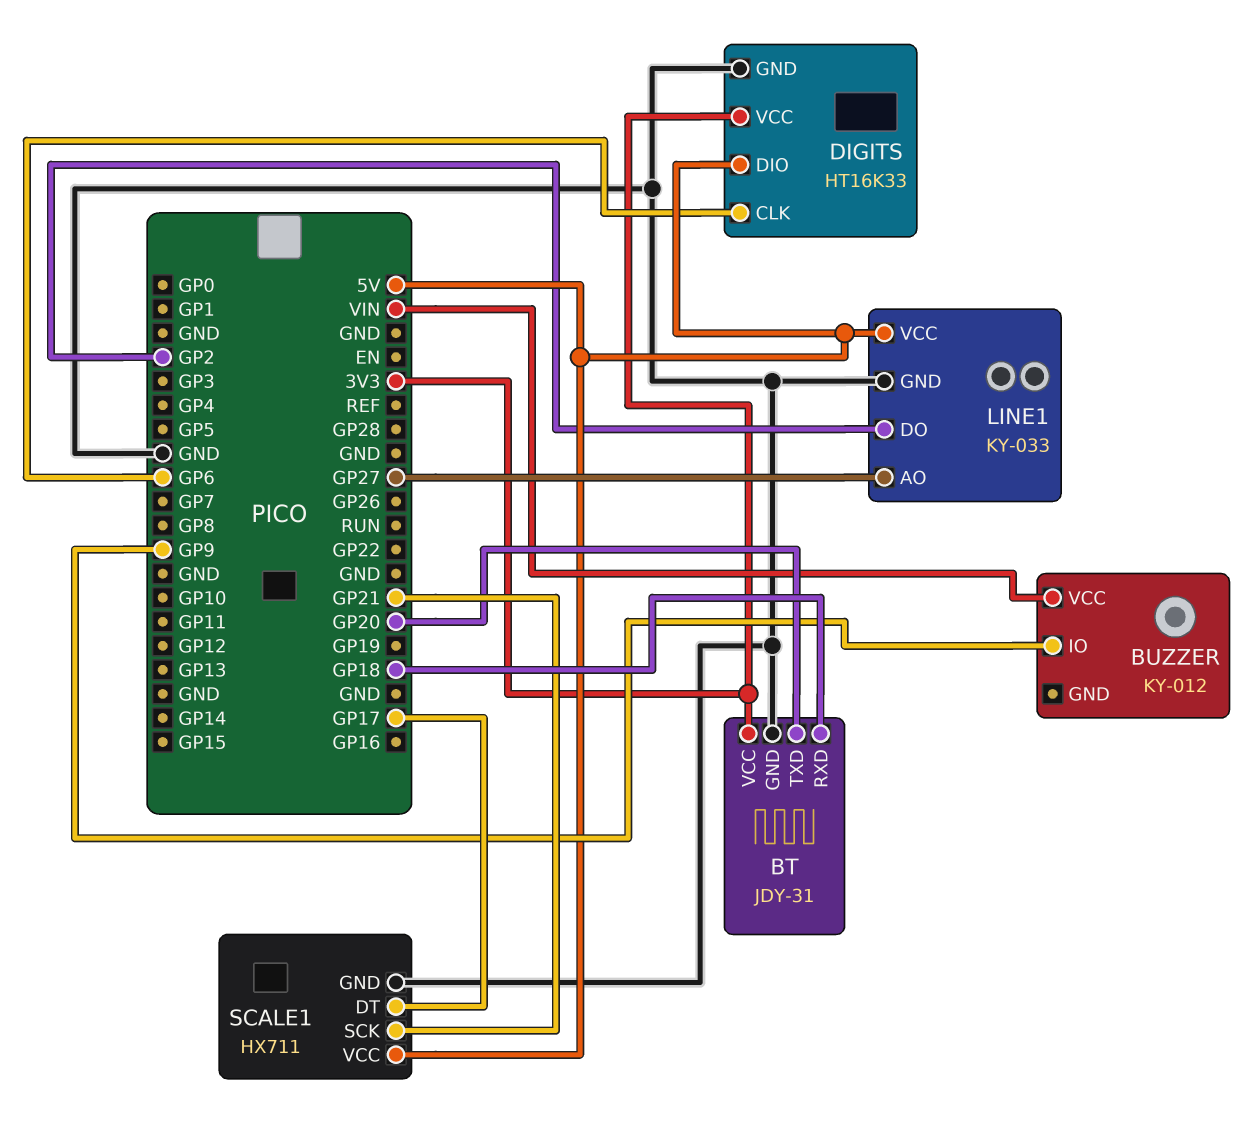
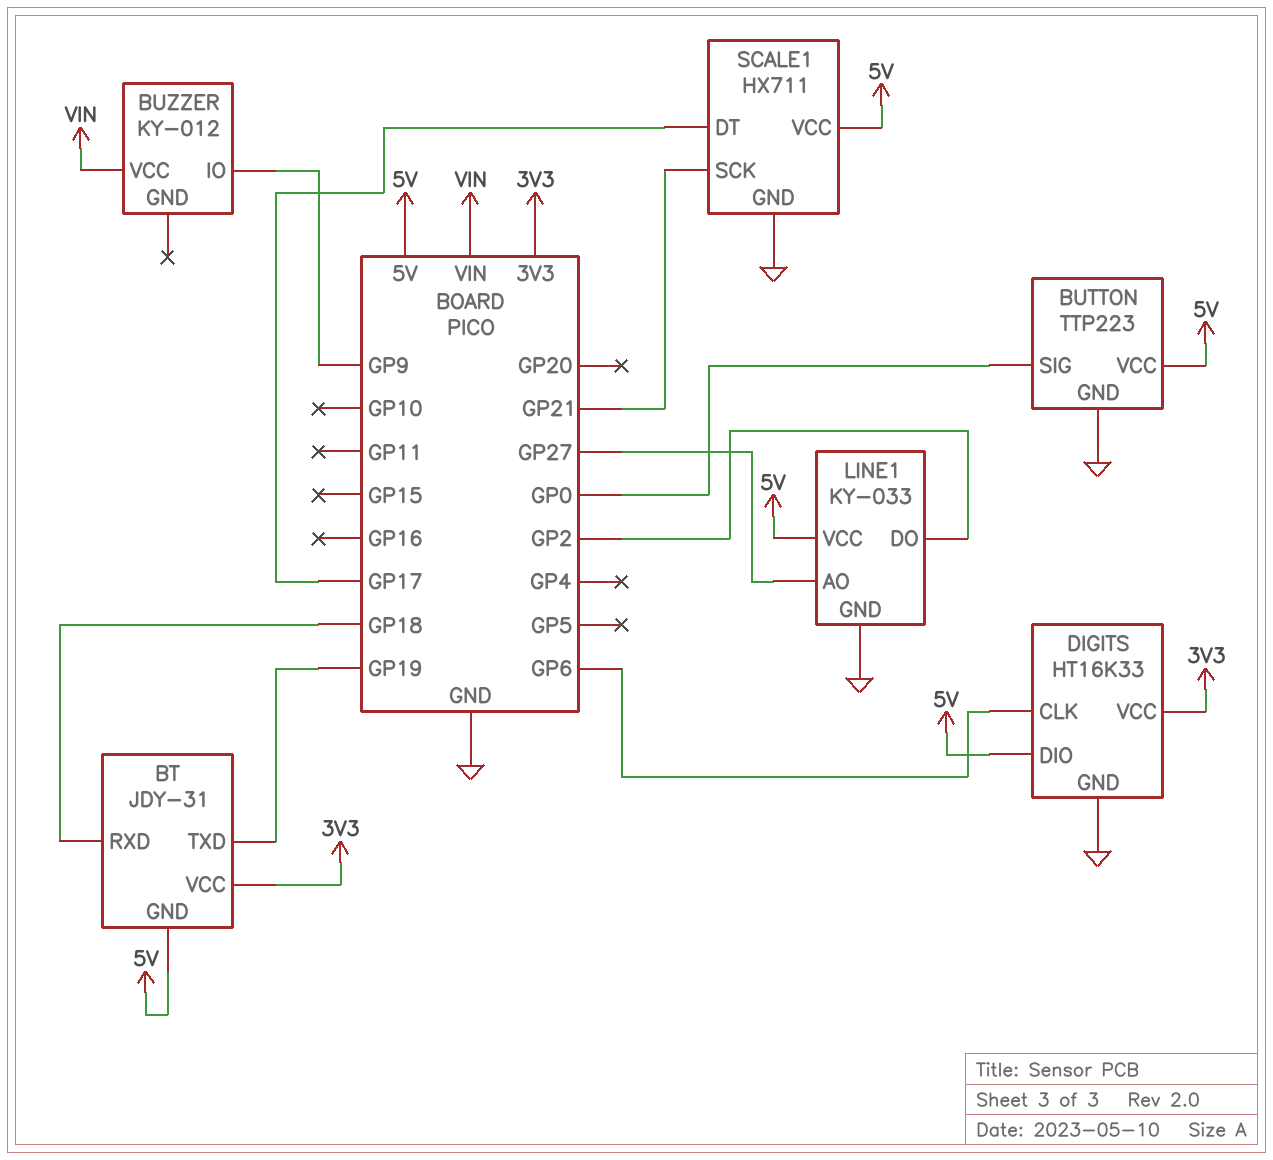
BT pin GND: GND -> 5V
BT pin TXD: GP20 -> GP19
BUTTON: none -> TTP223
BUTTON pin GND: none -> GND
BUTTON pin SIG: none -> GP0
BUTTON pin VCC: none -> 5V

